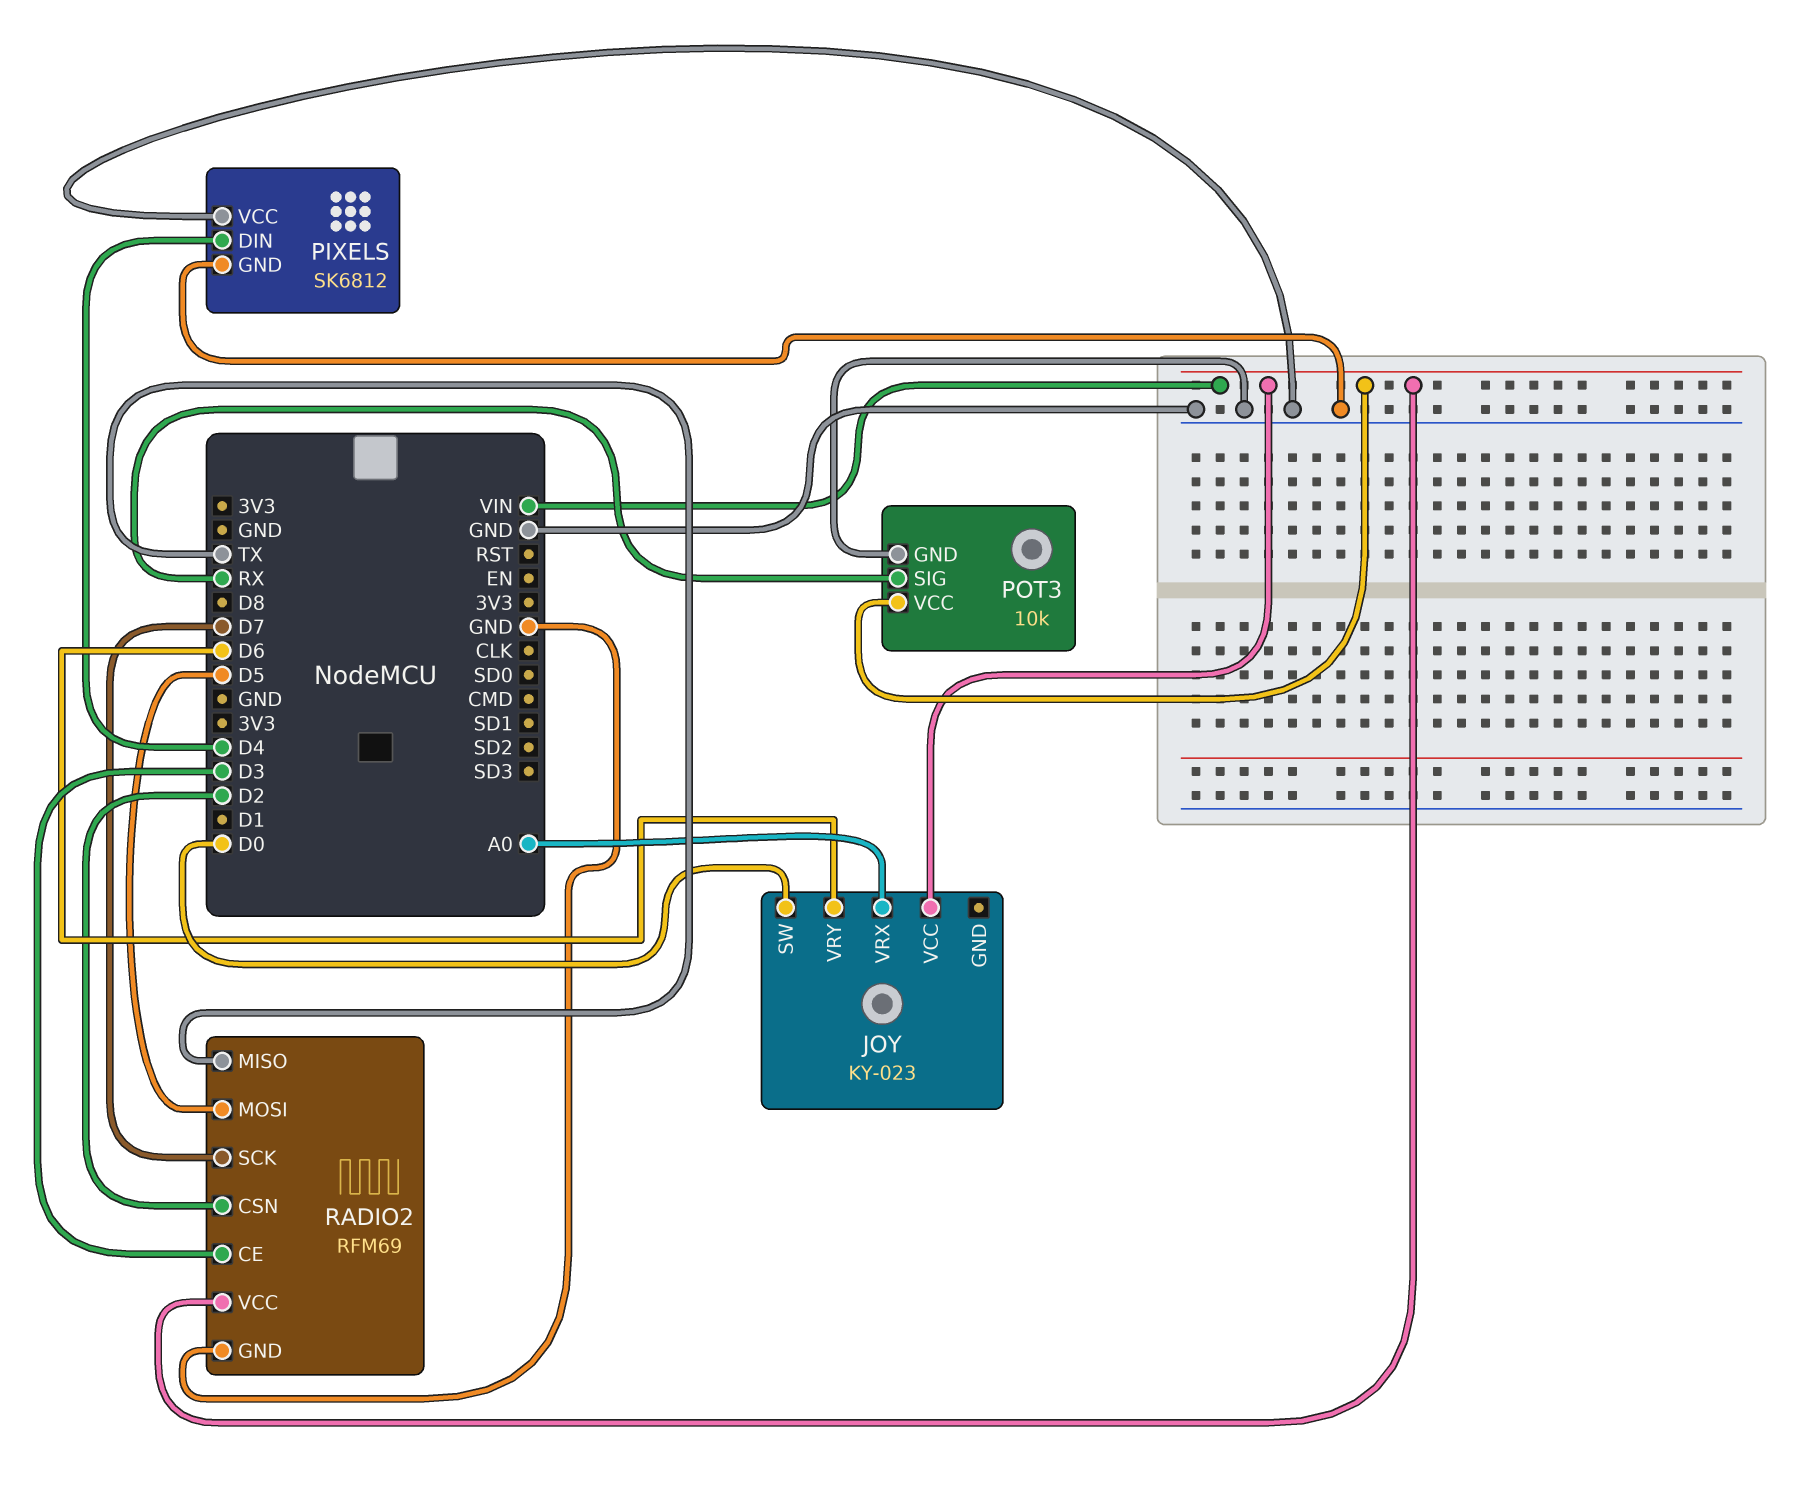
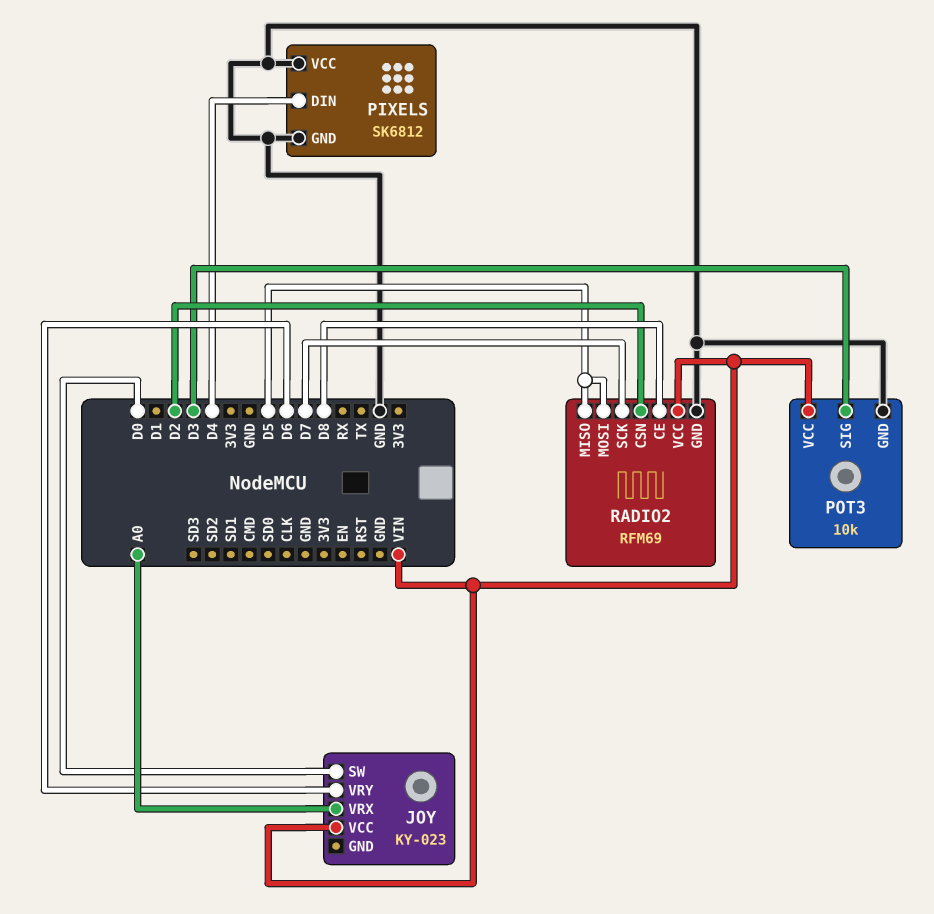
POT3 pin SIG: RX -> D3
RADIO2 pin CE: D3 -> D8
RADIO2 pin MISO: TX -> D5

